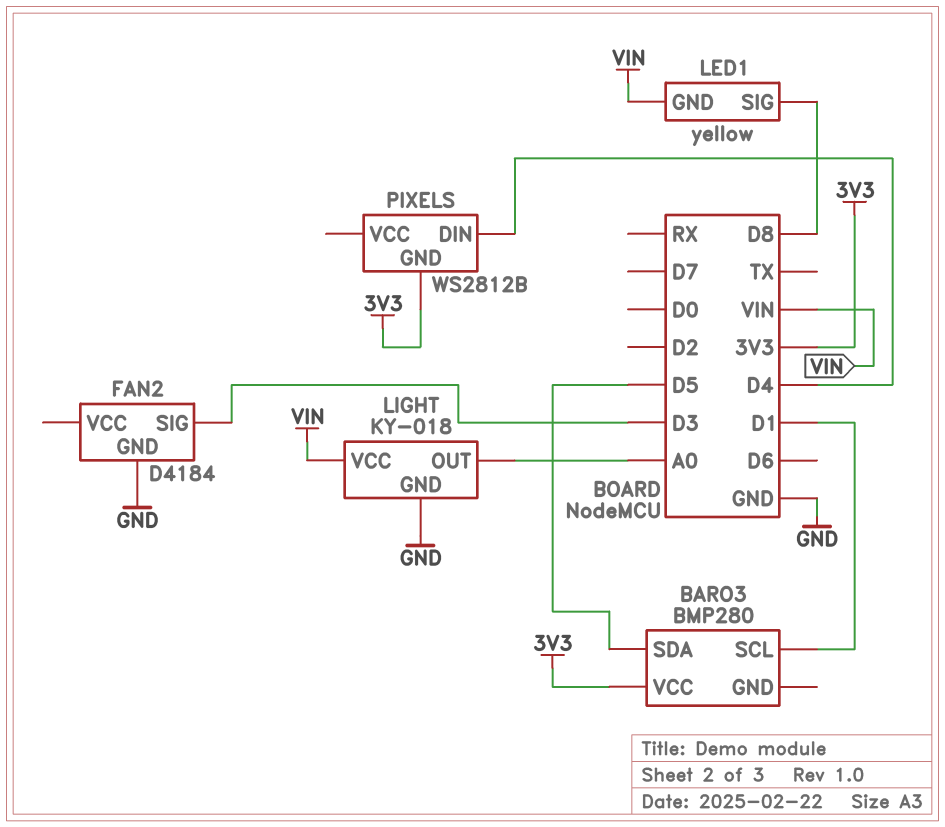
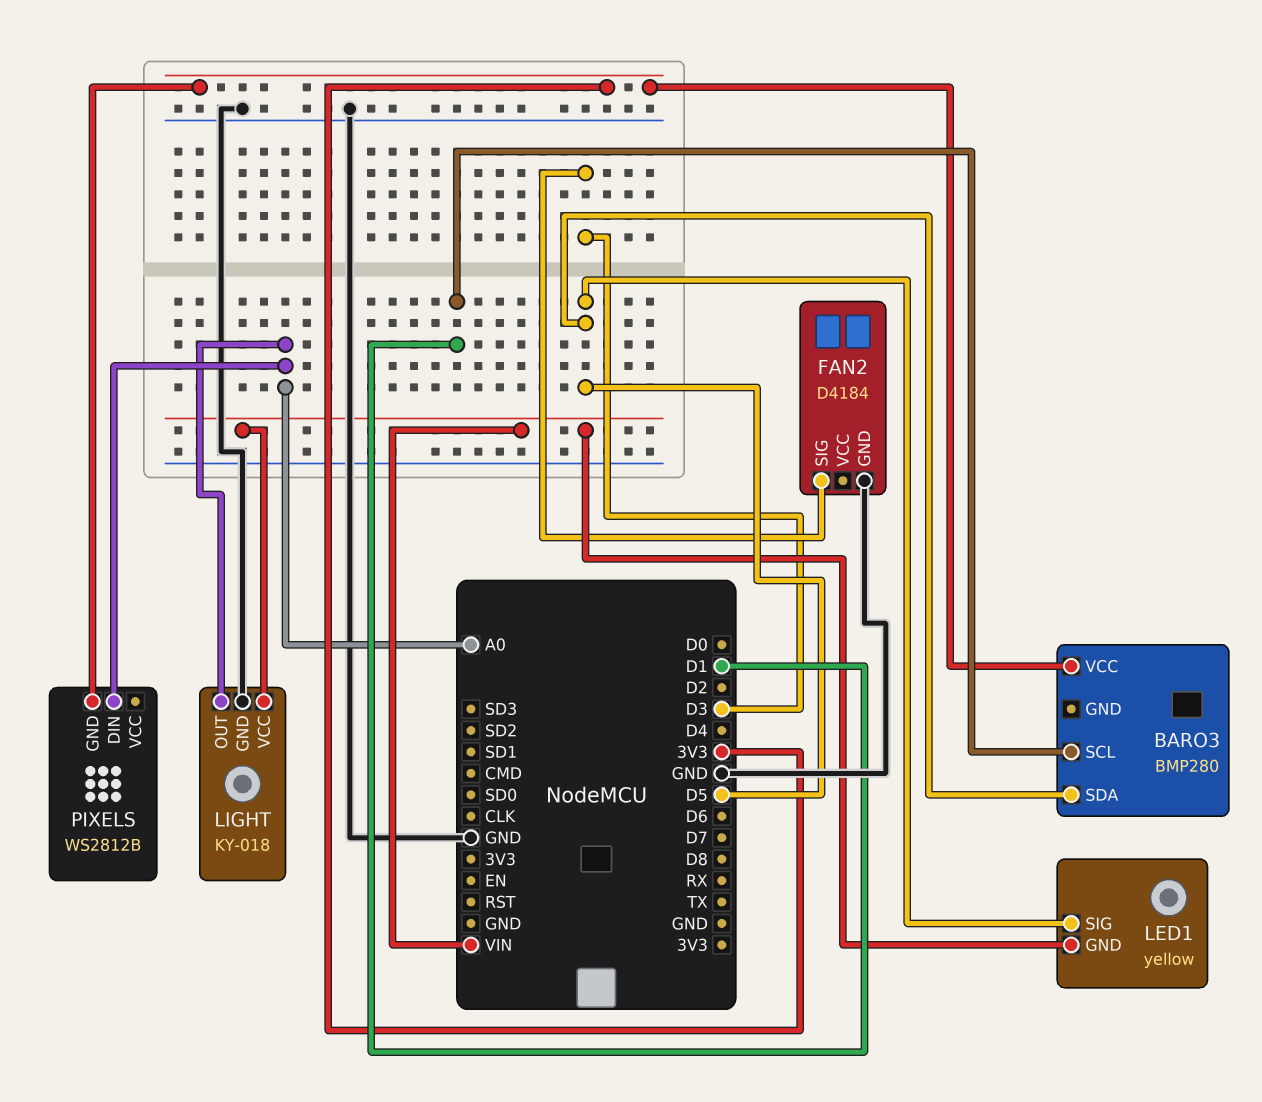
LED1 pin SIG: D8 -> D5
PIXELS pin DIN: D4 -> A0

